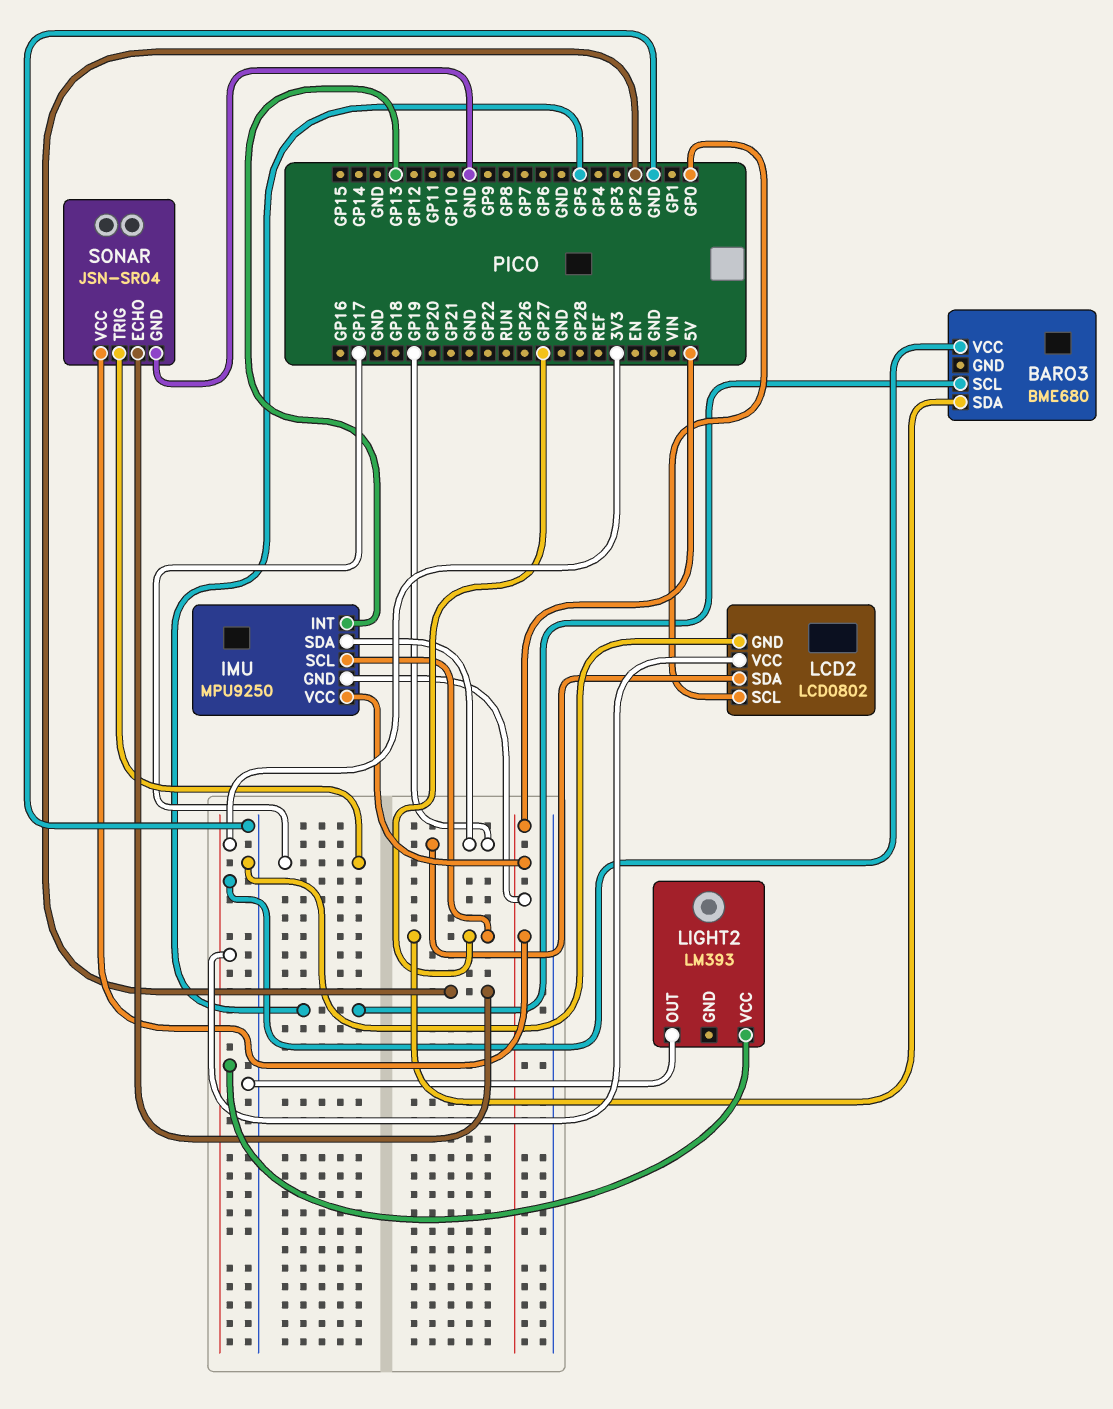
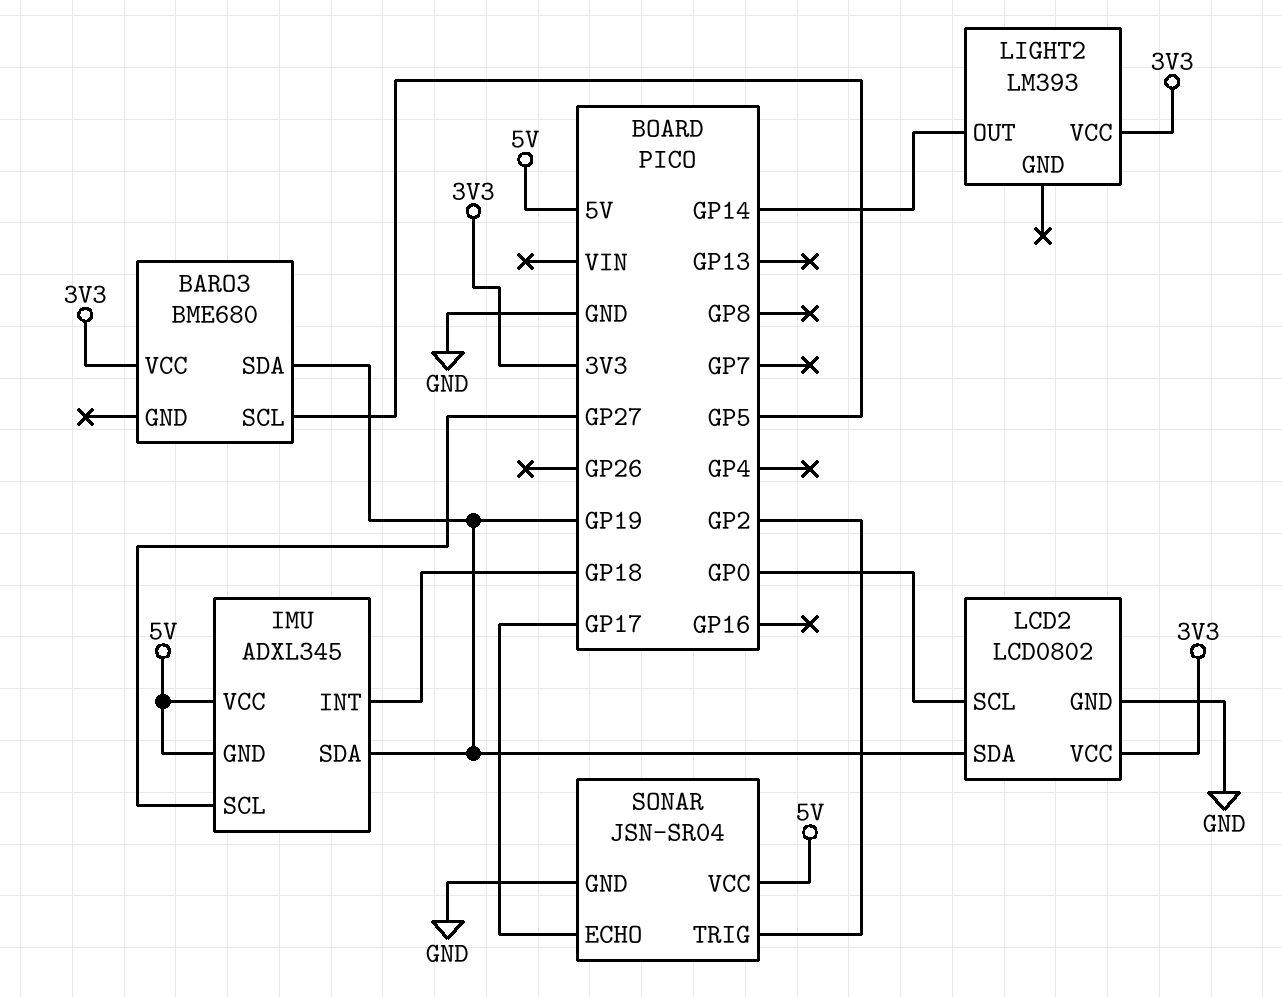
BARO3 pin SDA: GP27 -> GP19
IMU: MPU9250 -> ADXL345
IMU pin INT: GP13 -> GP18
LIGHT2 pin OUT: GND -> GP14
SONAR pin ECHO: GP2 -> GP17
SONAR pin TRIG: GP17 -> GP2

